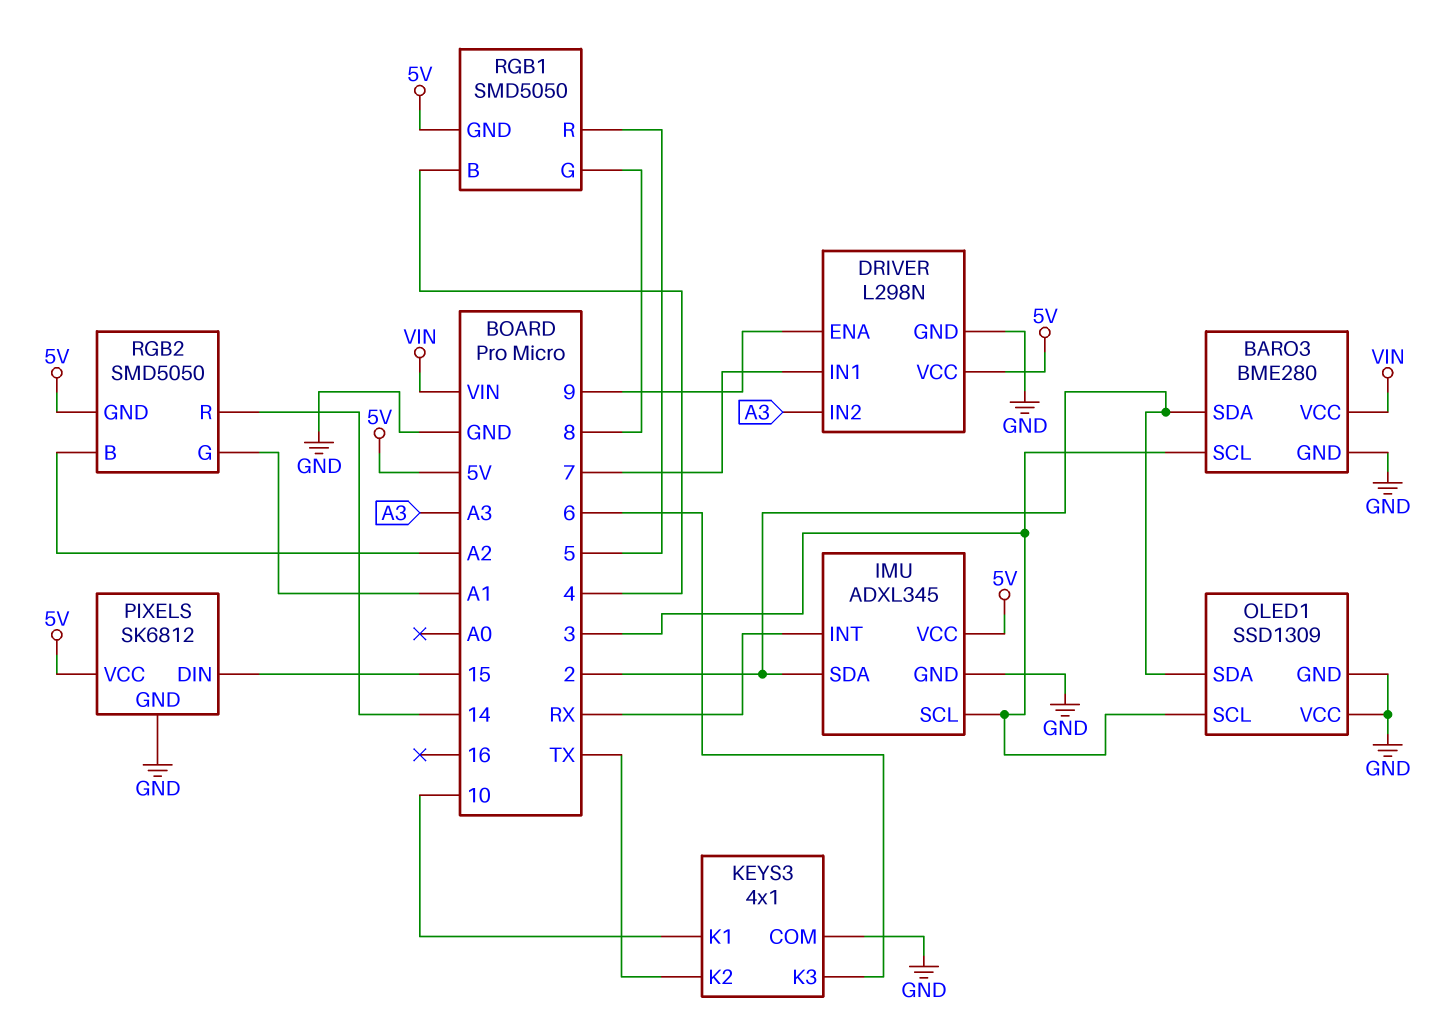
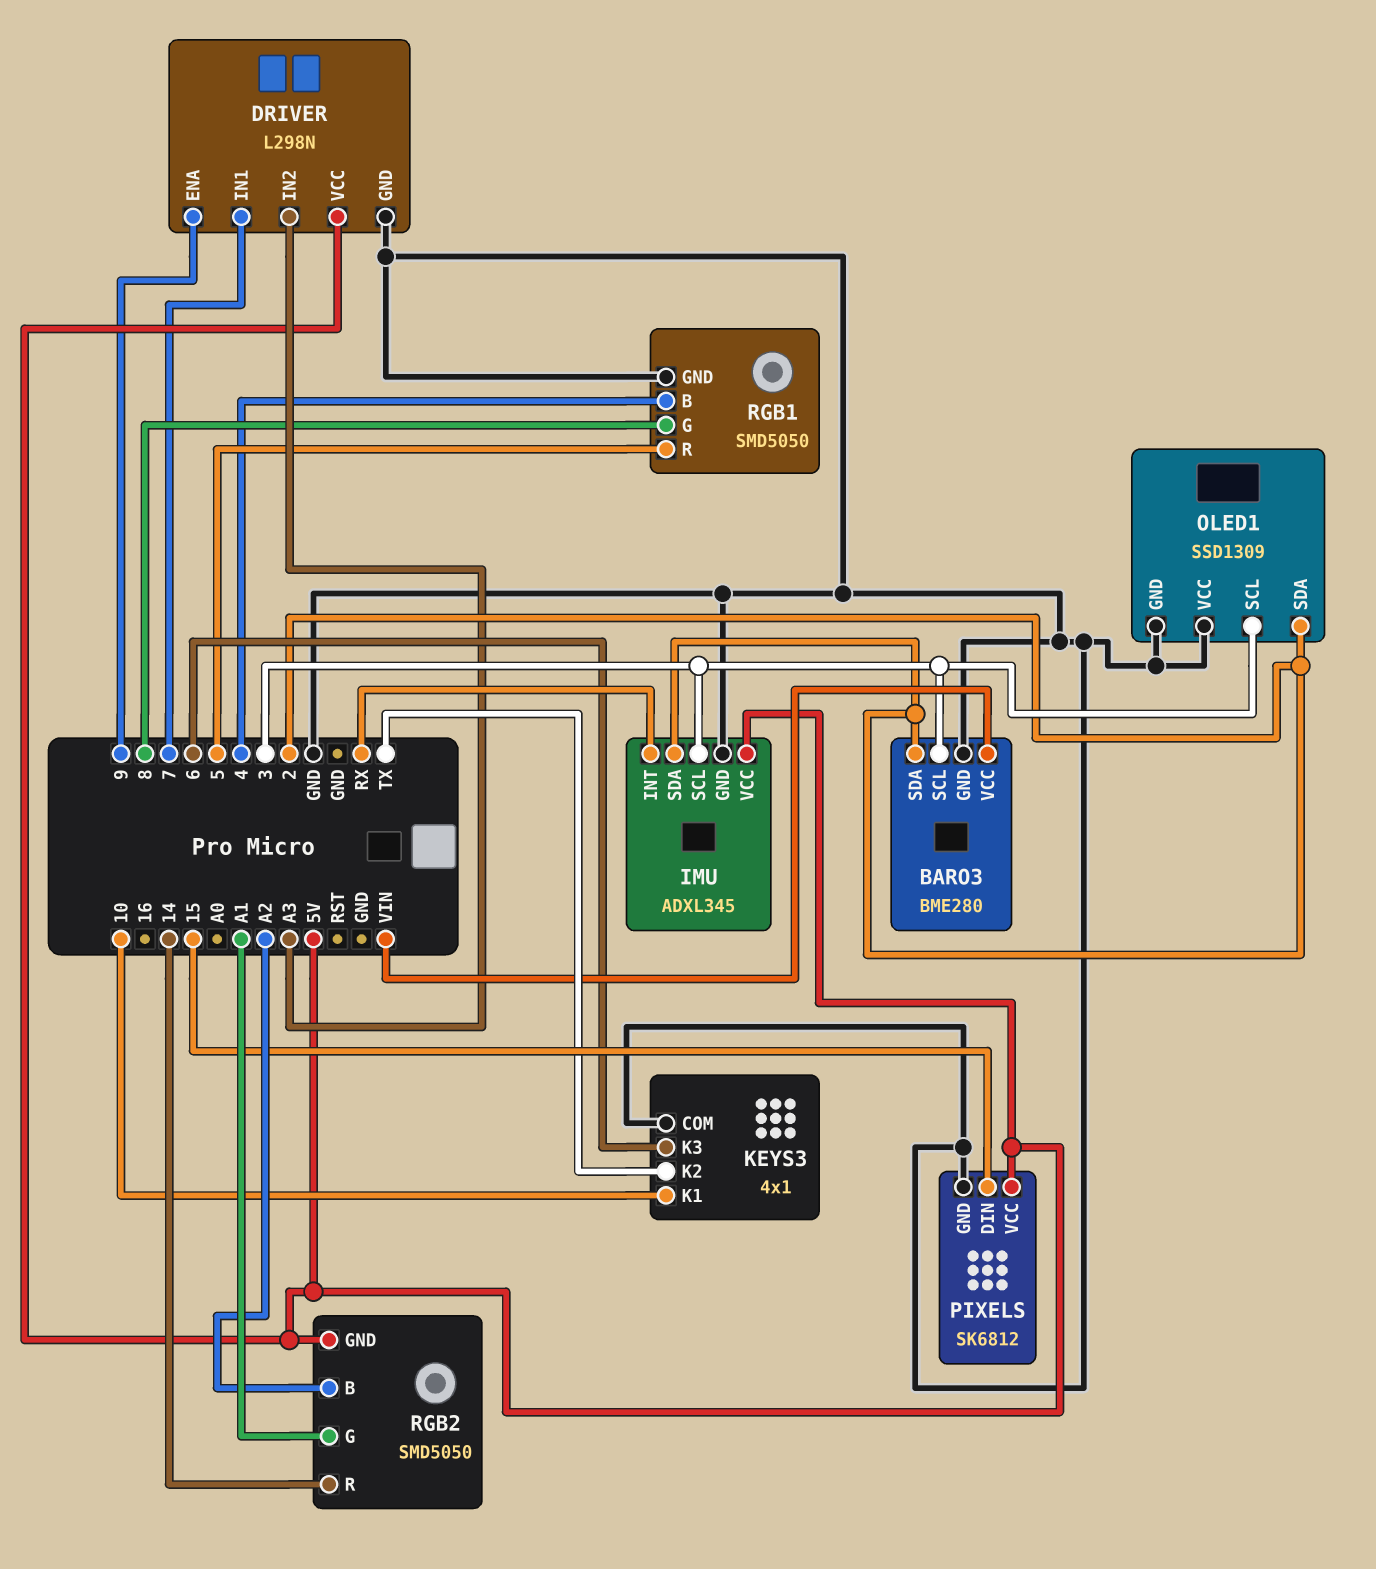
RGB1 pin GND: 5V -> GND

